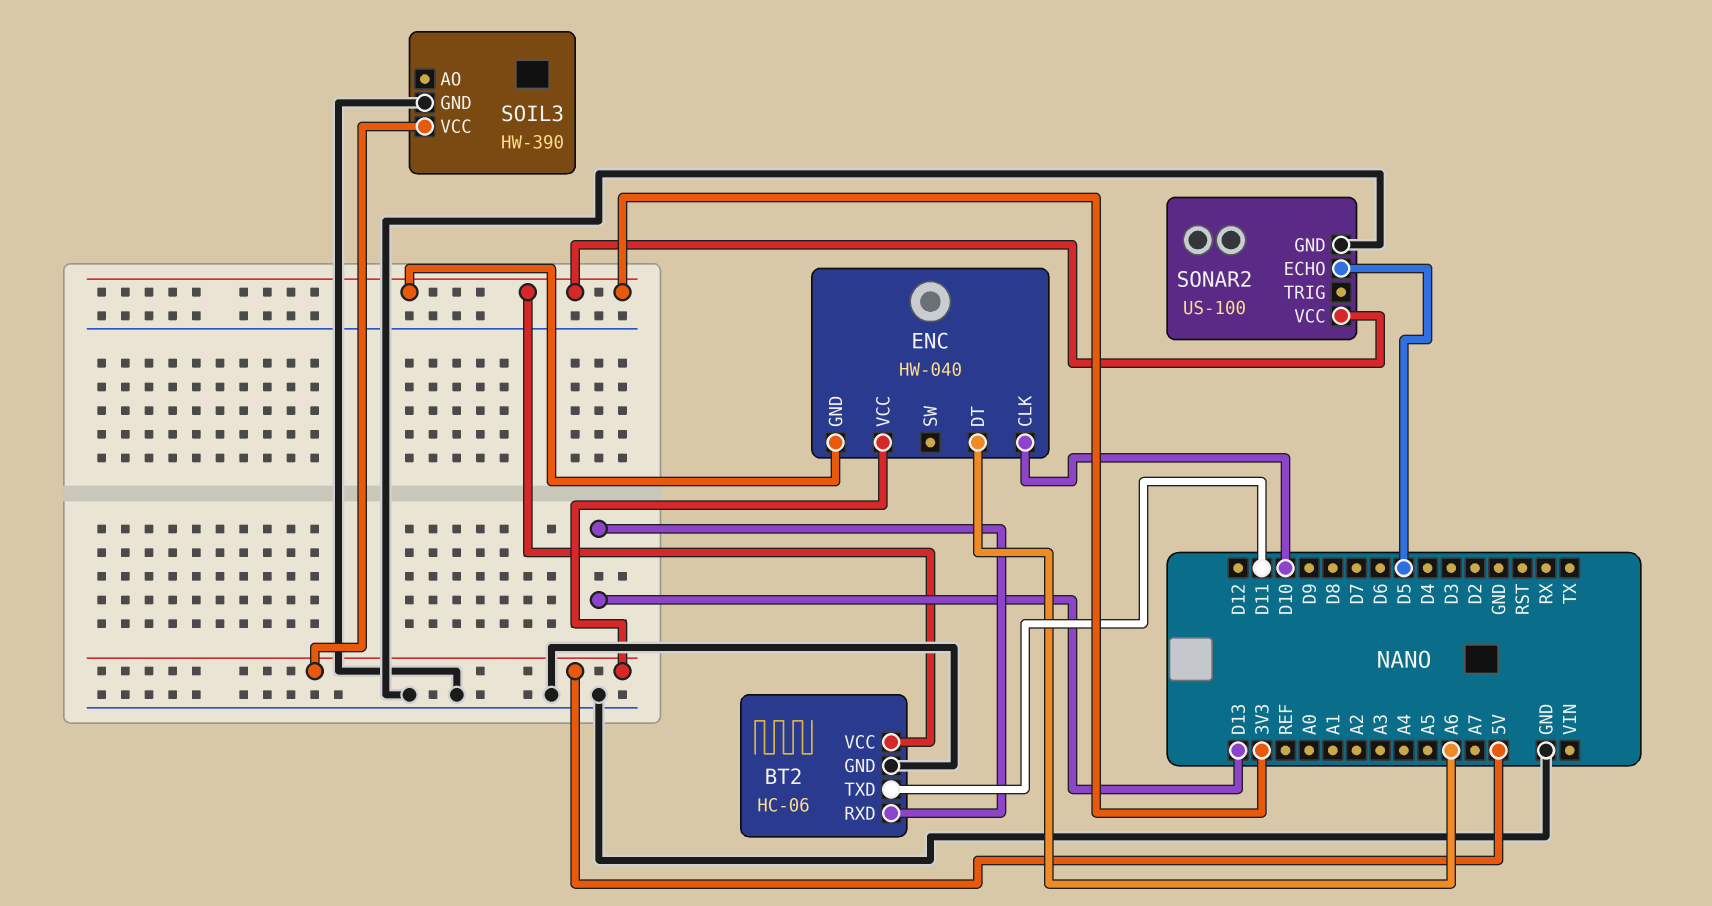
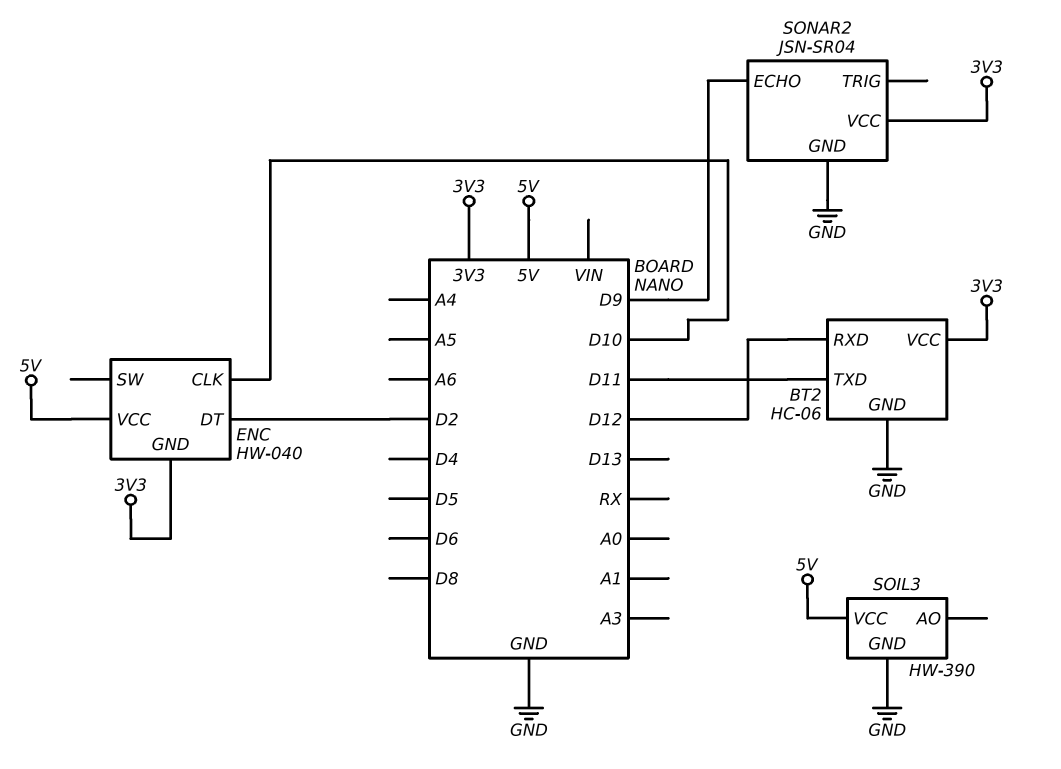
BT2 pin RXD: D13 -> D12
ENC pin DT: A6 -> D2
SONAR2: US-100 -> JSN-SR04
SONAR2 pin ECHO: D5 -> D9

